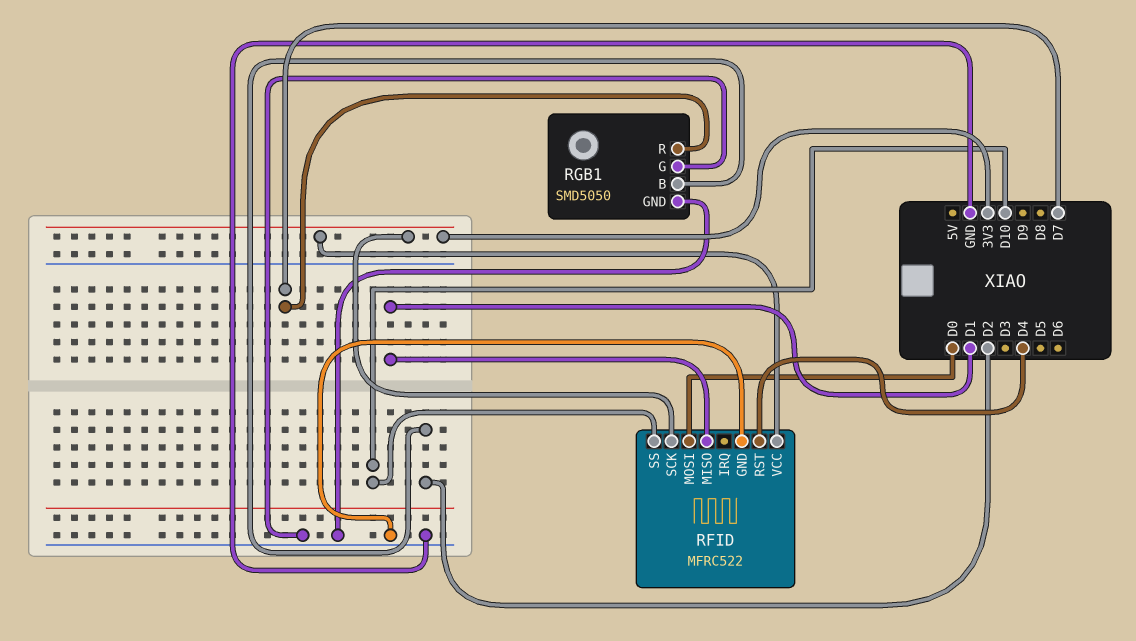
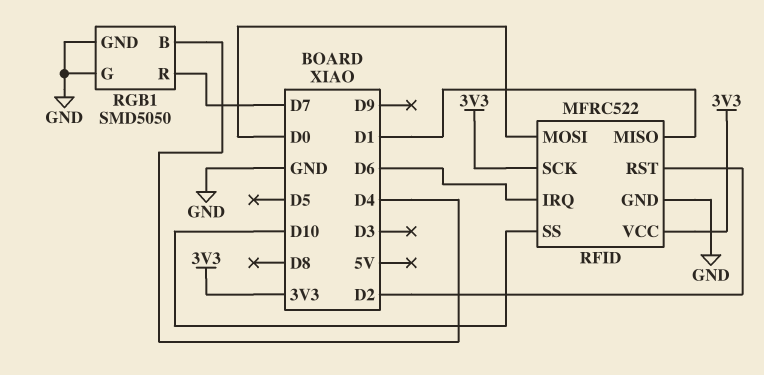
RFID pin IRQ: none -> D6
RFID pin RST: D4 -> D2
RGB1 pin B: D2 -> D4

